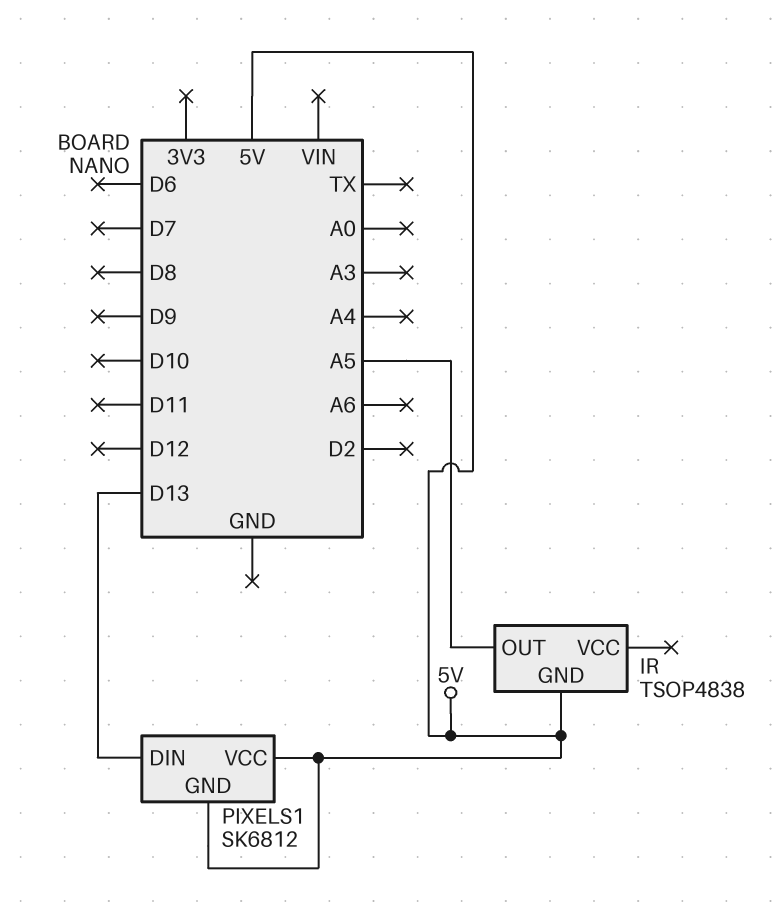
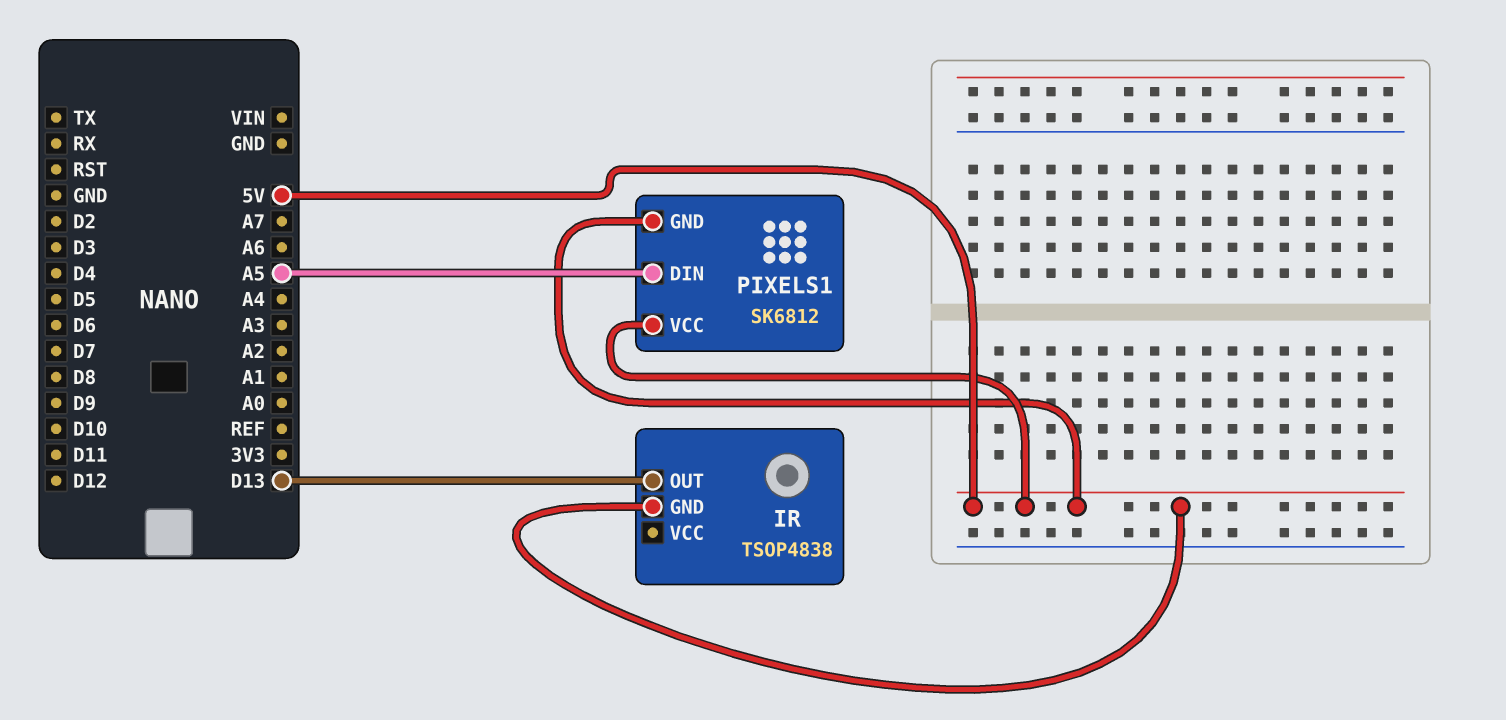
IR pin OUT: A5 -> D13
PIXELS1 pin DIN: D13 -> A5

